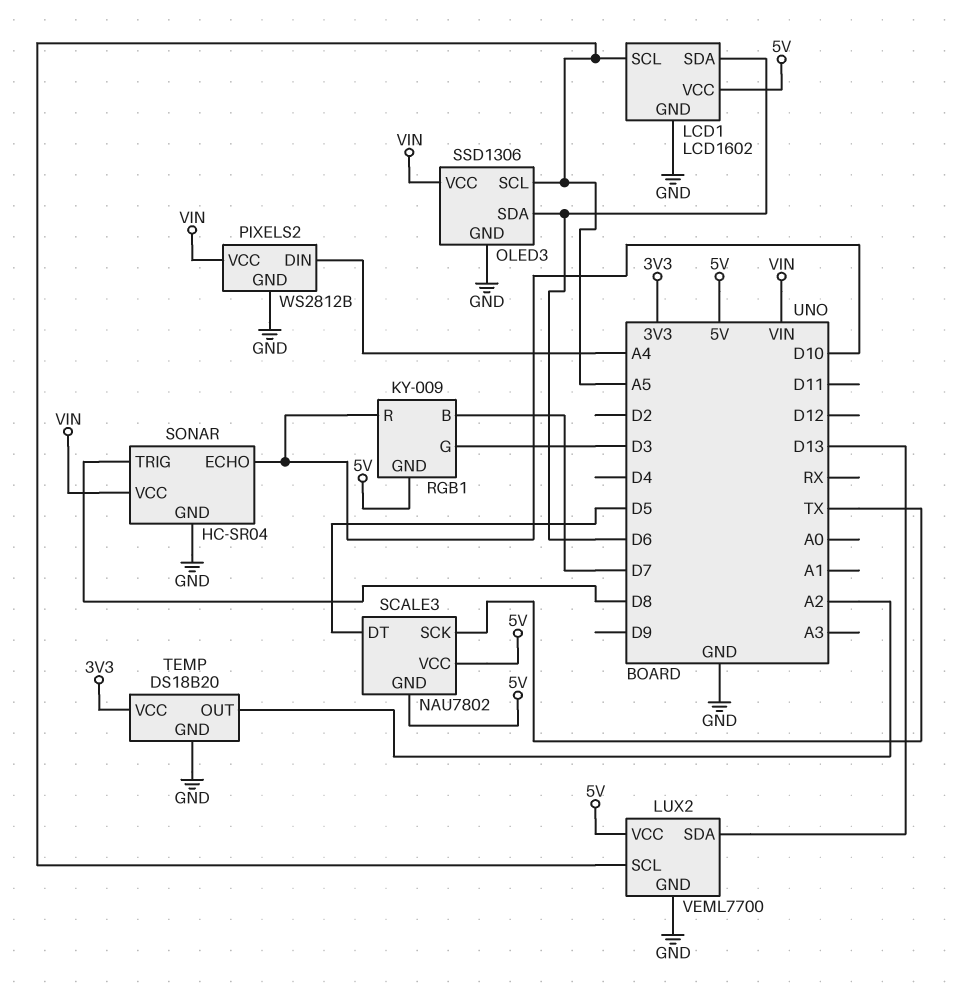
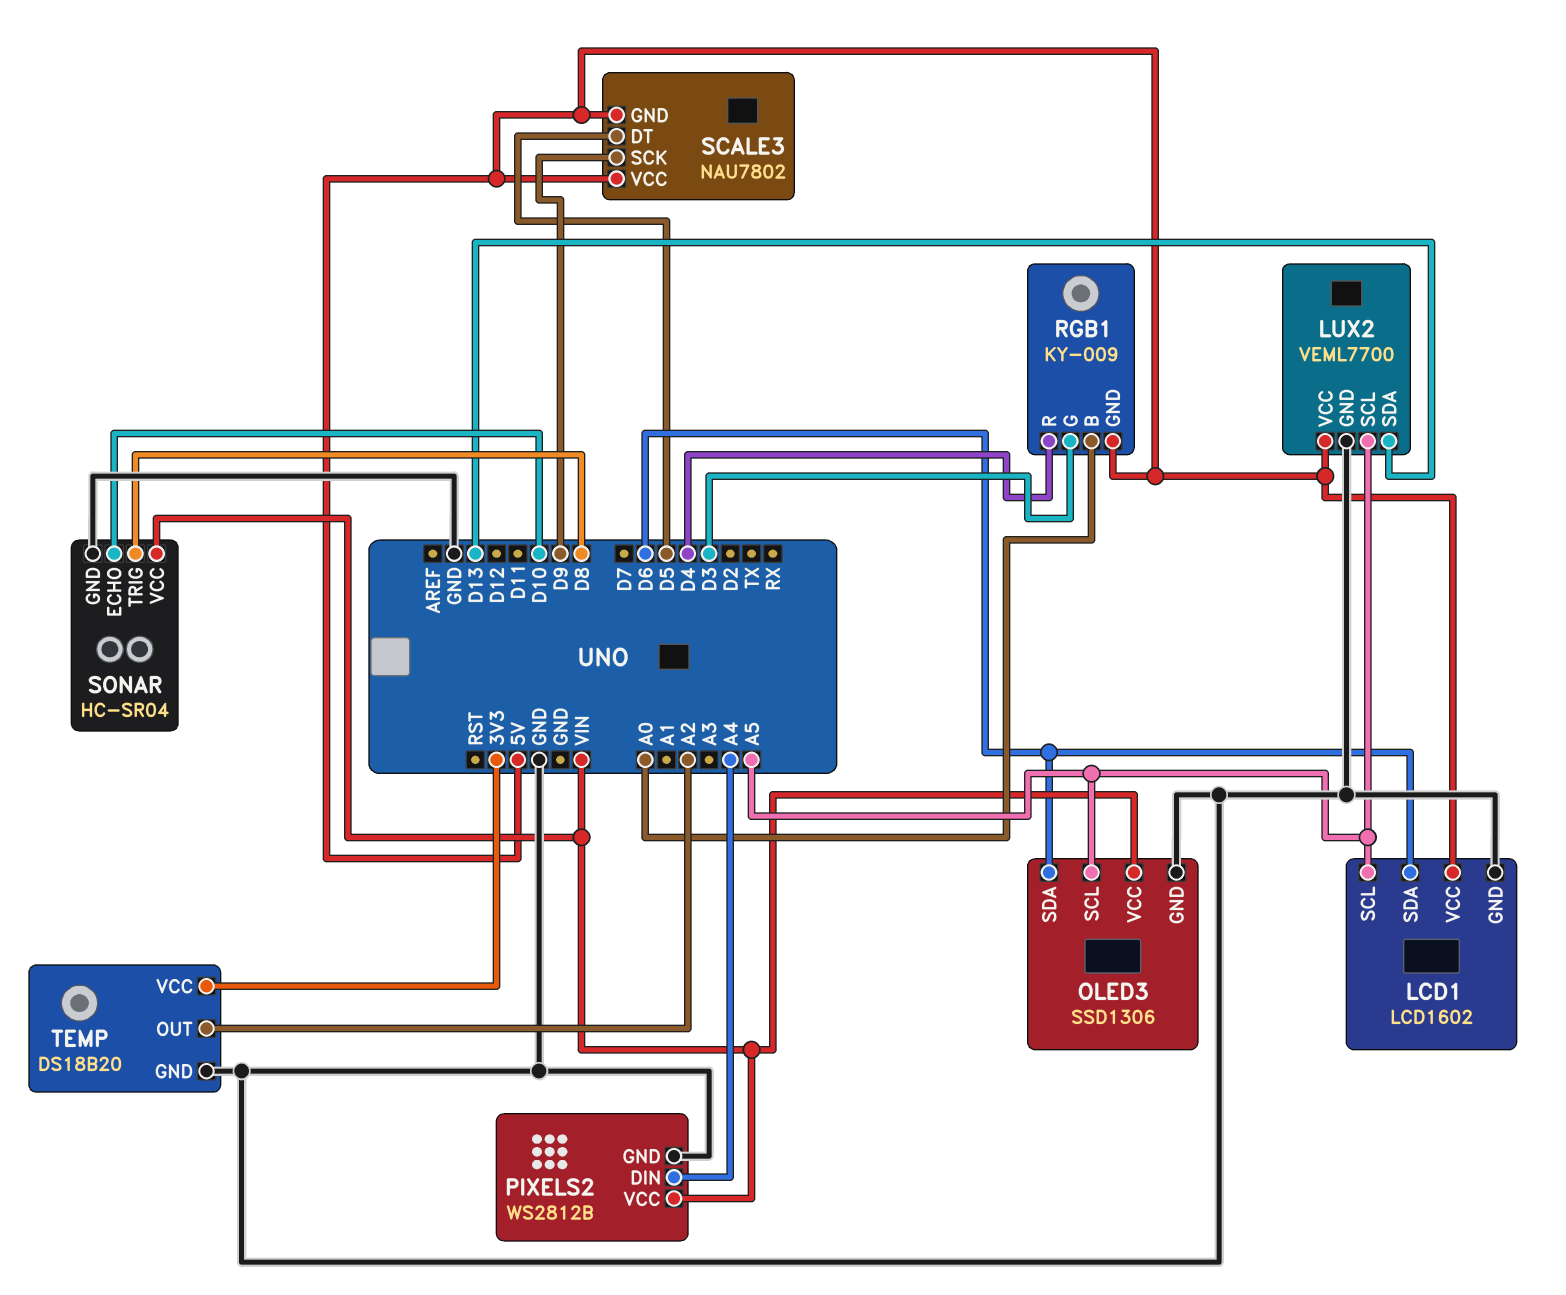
RGB1 pin B: D7 -> A0
RGB1 pin R: D10 -> D4
SCALE3 pin SCK: TX -> D9

